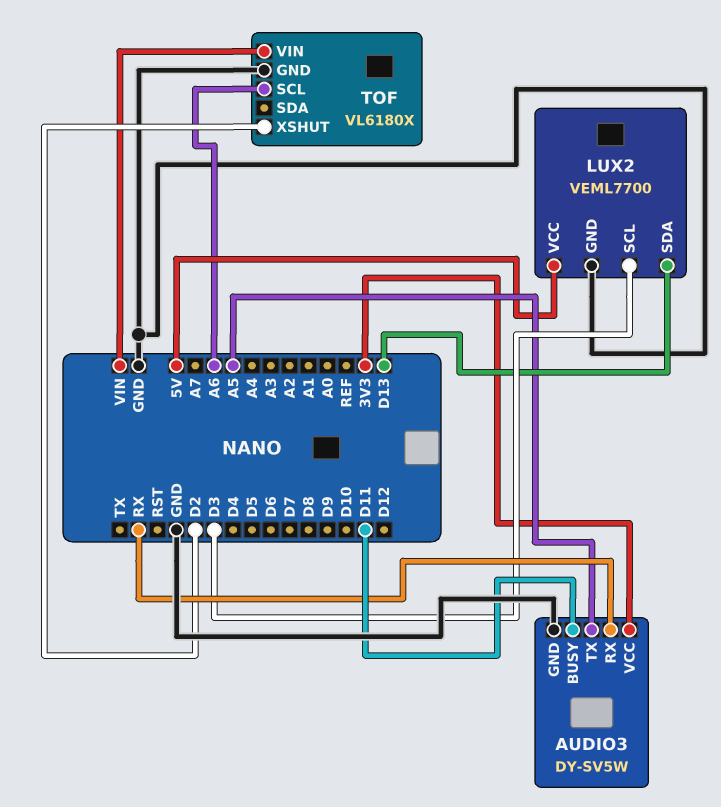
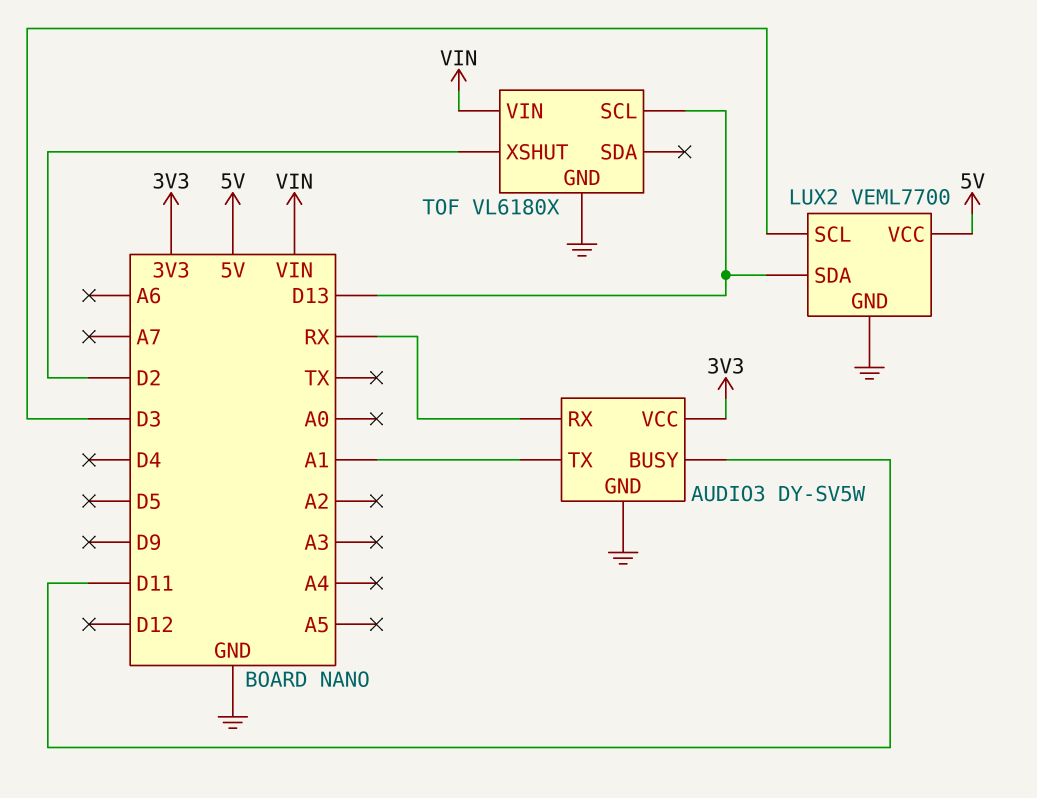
AUDIO3 pin TX: A5 -> A1
TOF pin SCL: A6 -> D13

